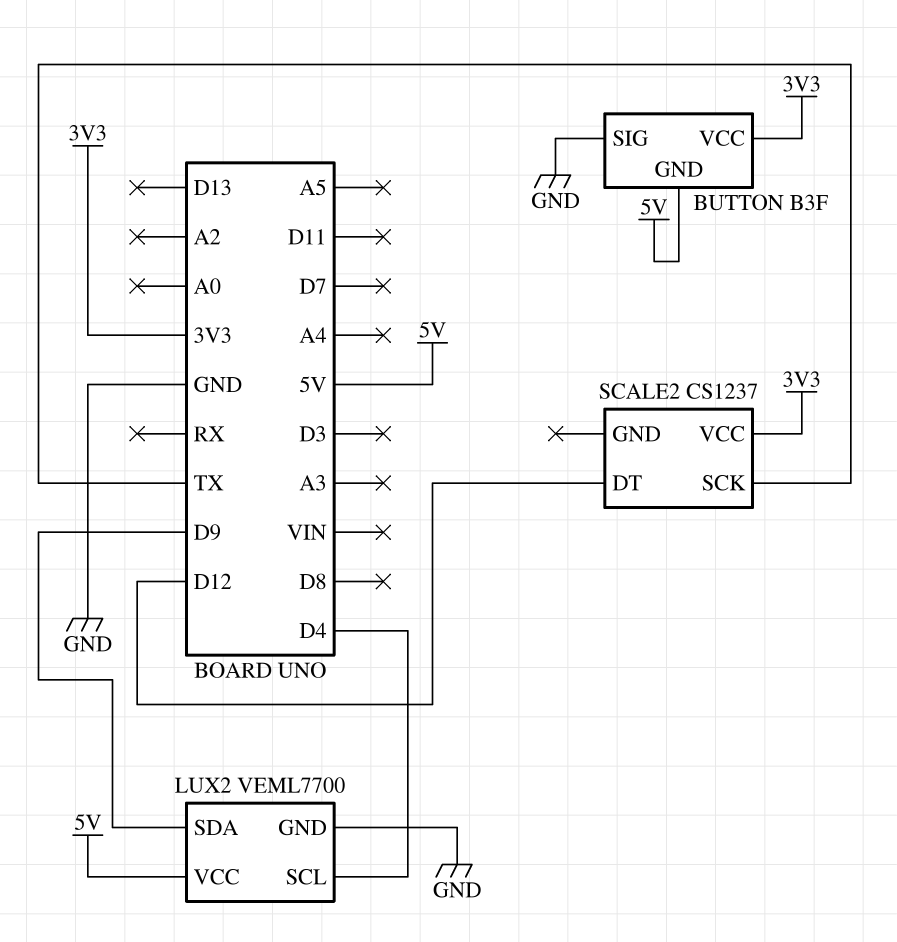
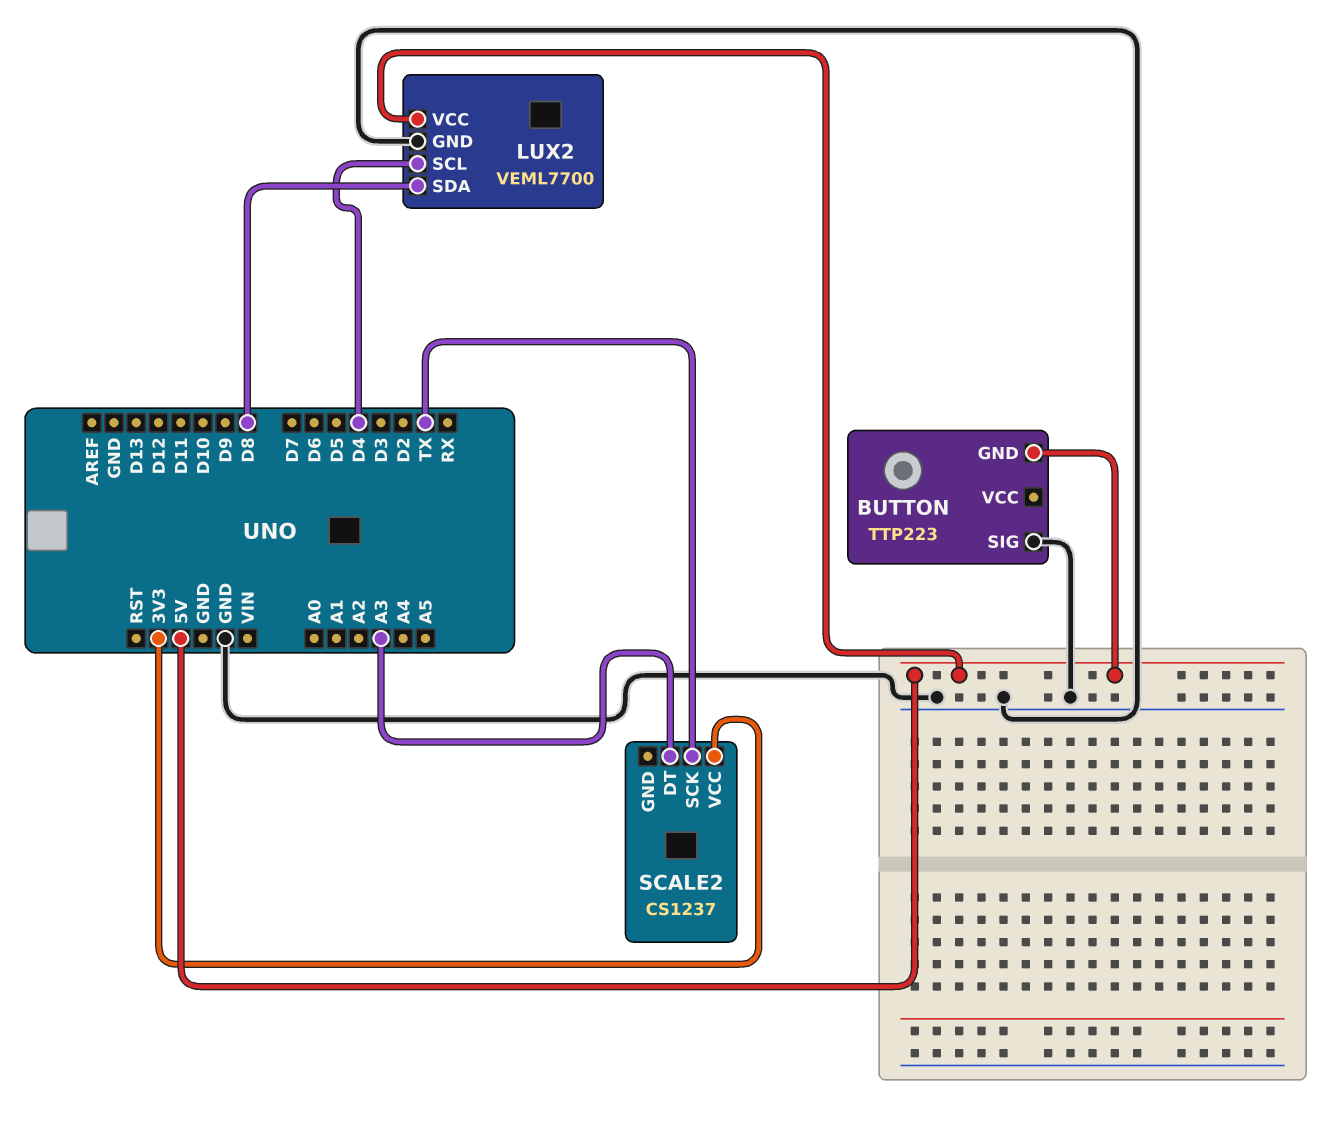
BUTTON: B3F -> TTP223
BUTTON pin VCC: 3V3 -> none
LUX2 pin SDA: D9 -> D8
SCALE2 pin DT: D12 -> A3

